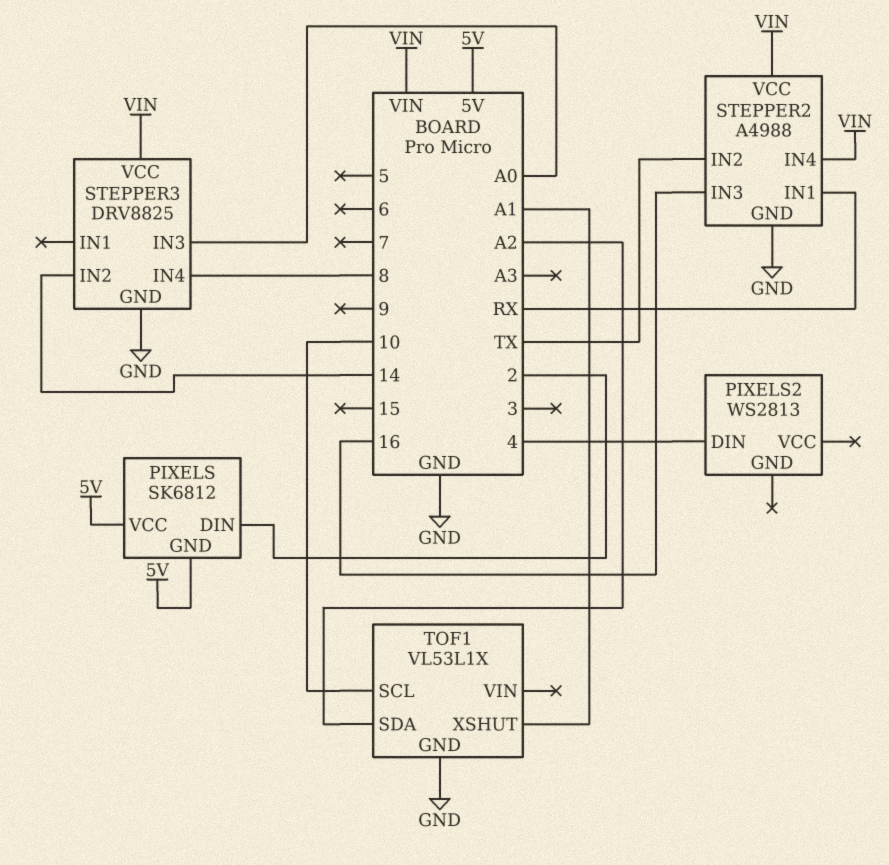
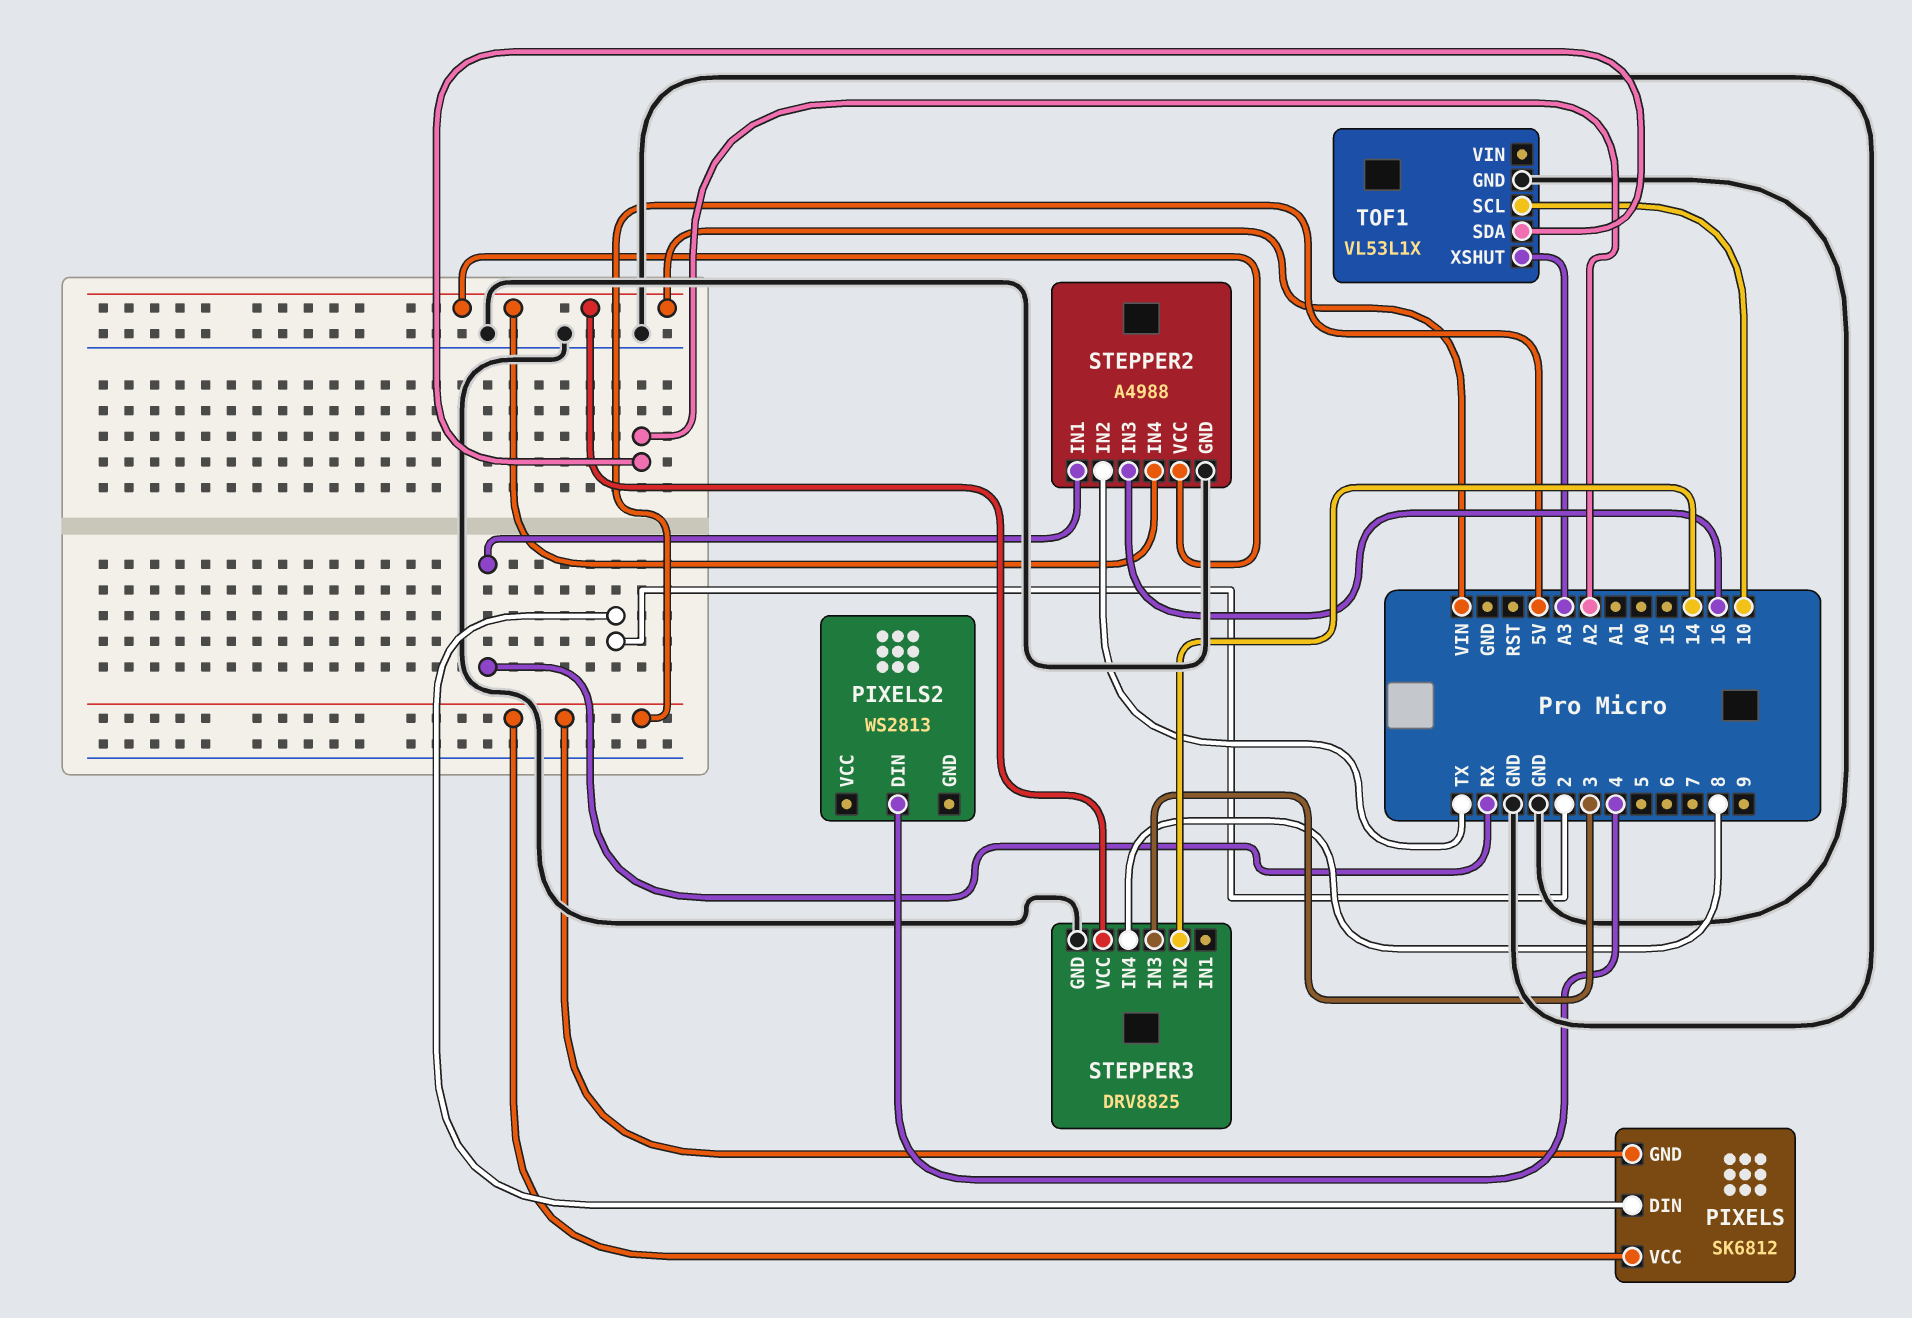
STEPPER3 pin IN3: A0 -> 3
TOF1 pin XSHUT: A1 -> A3

